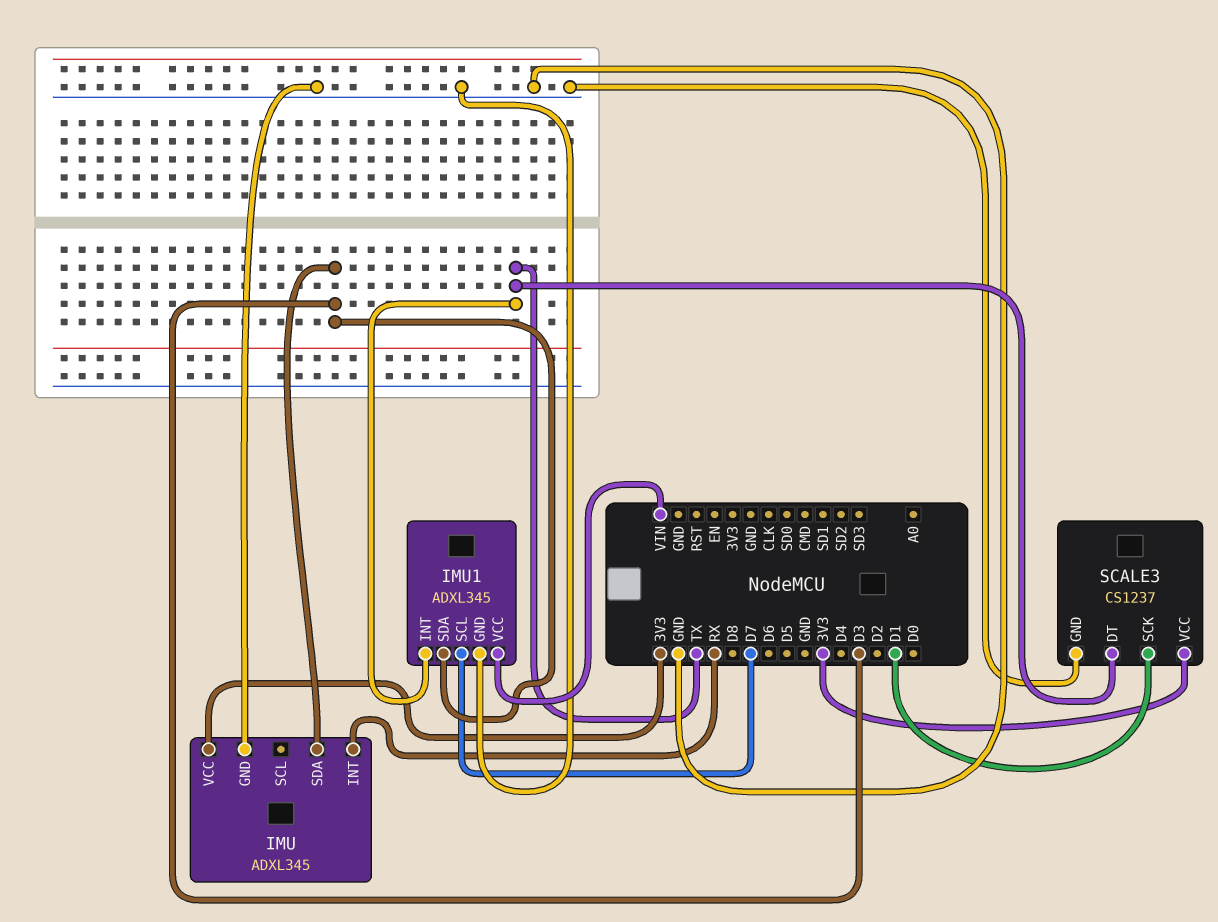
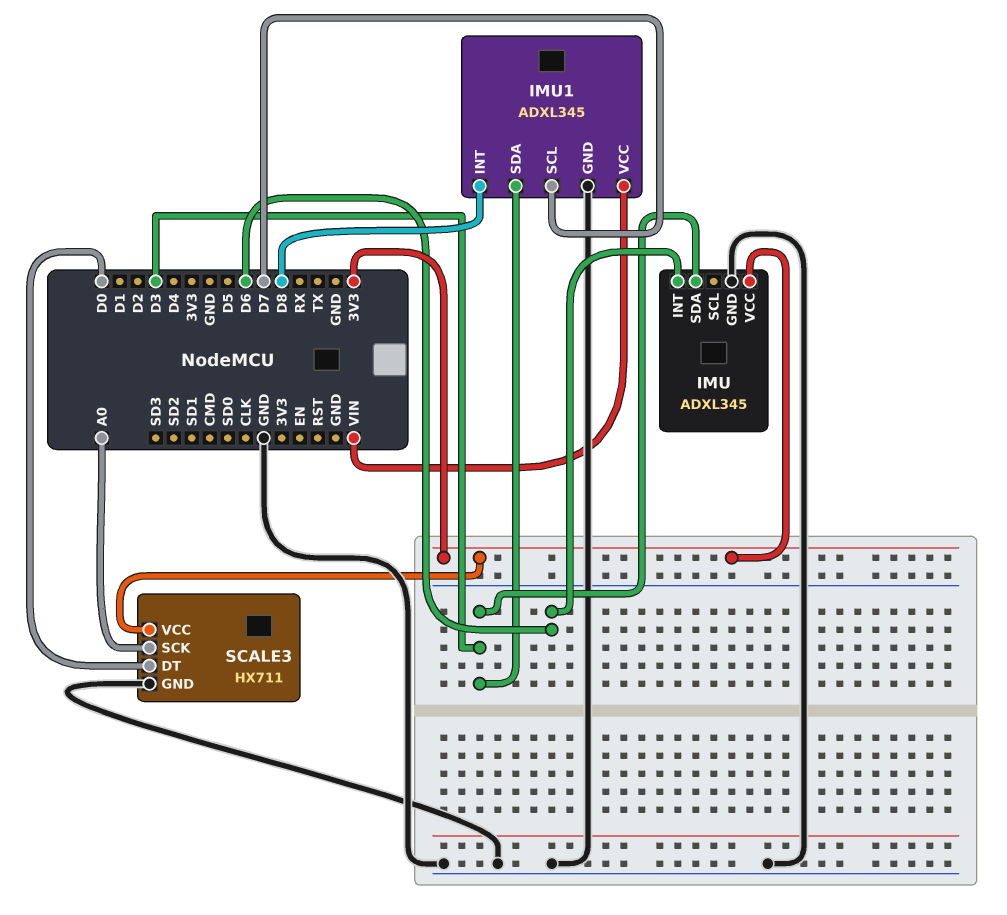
IMU pin INT: RX -> D6
IMU1 pin INT: TX -> D8
SCALE3: CS1237 -> HX711
SCALE3 pin DT: TX -> D0
SCALE3 pin SCK: D1 -> A0

